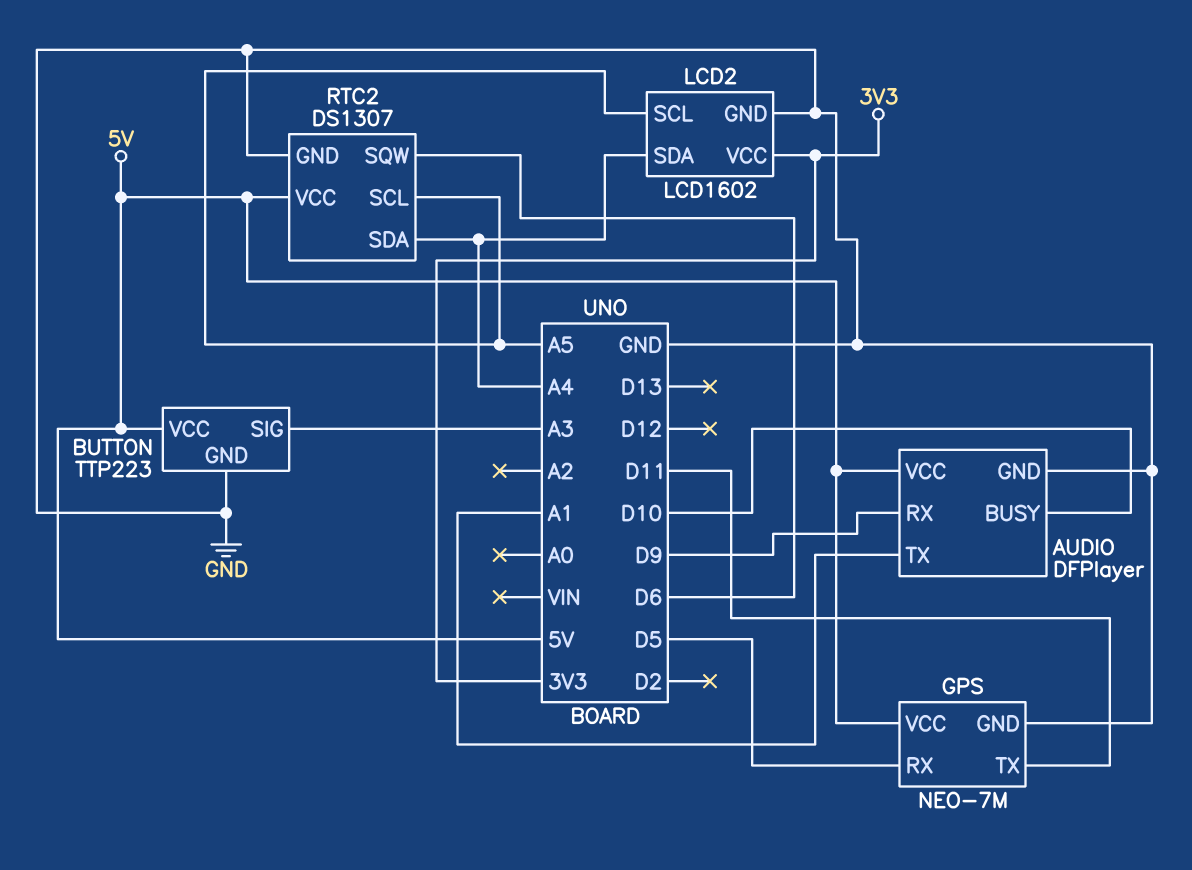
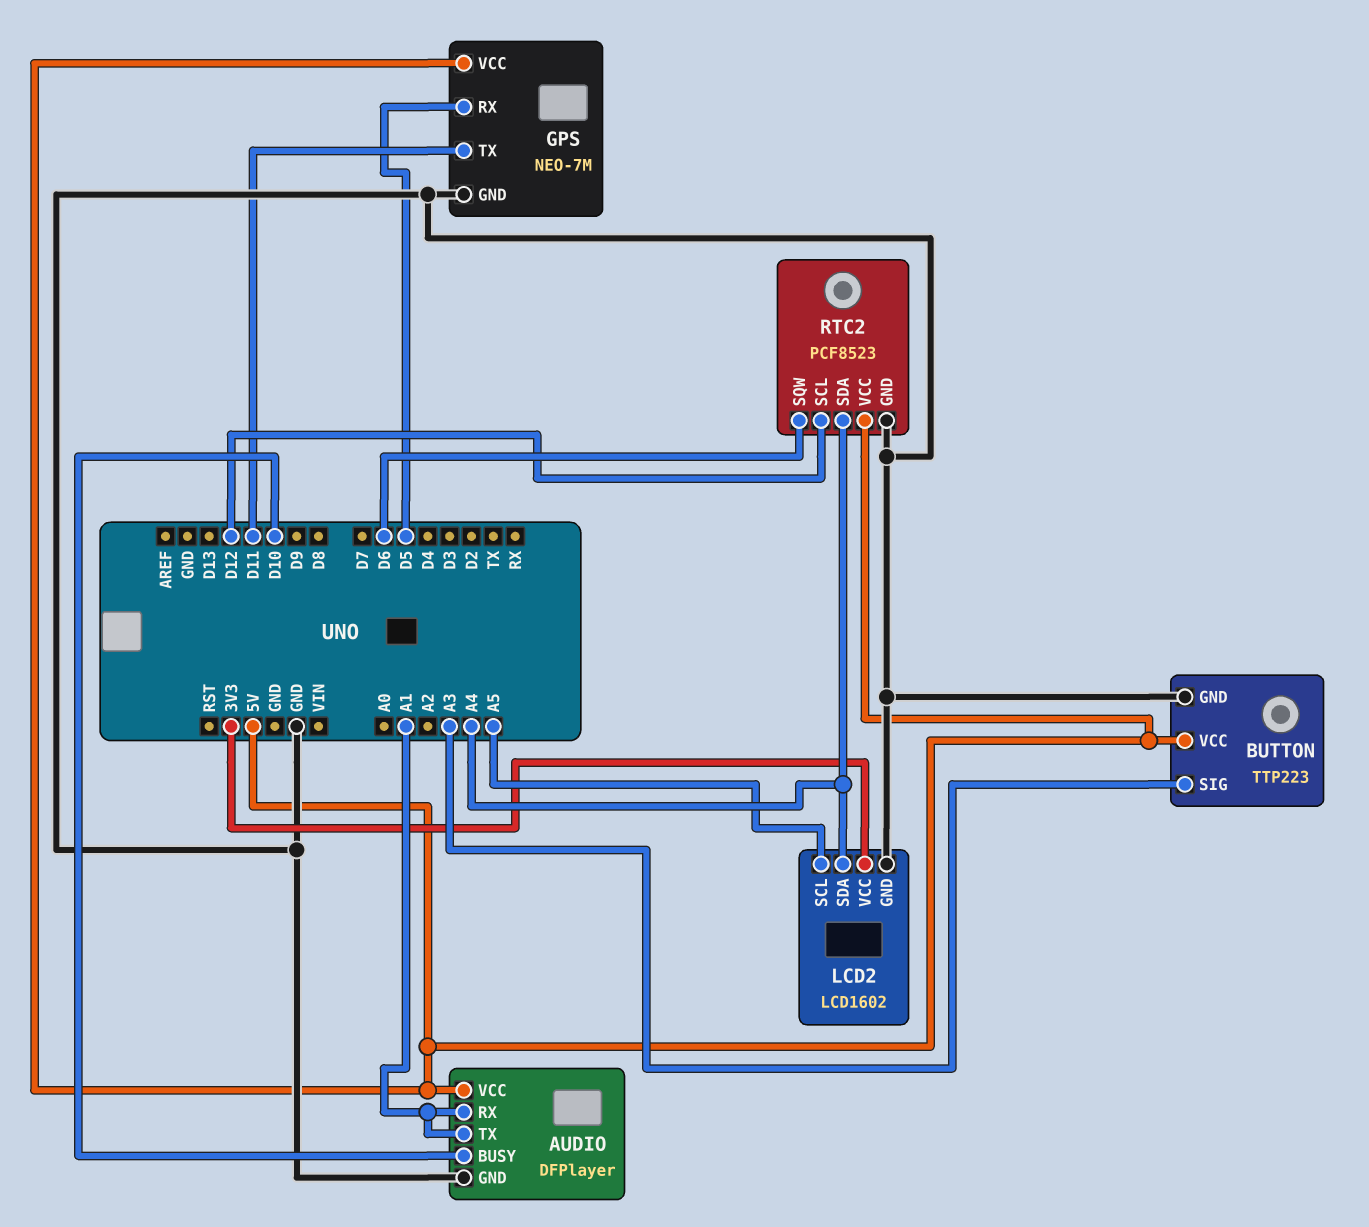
AUDIO pin RX: D9 -> A1
RTC2: DS1307 -> PCF8523
RTC2 pin SCL: A5 -> D12

